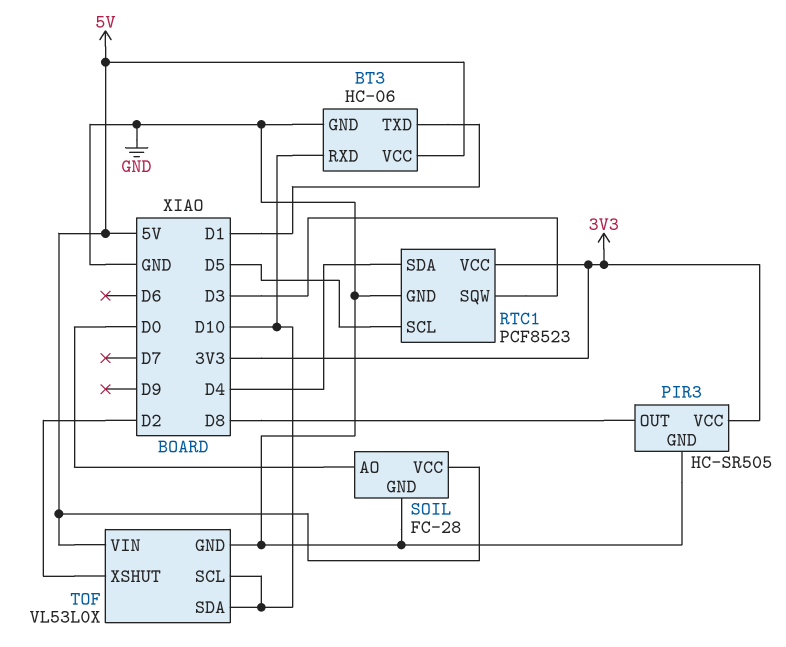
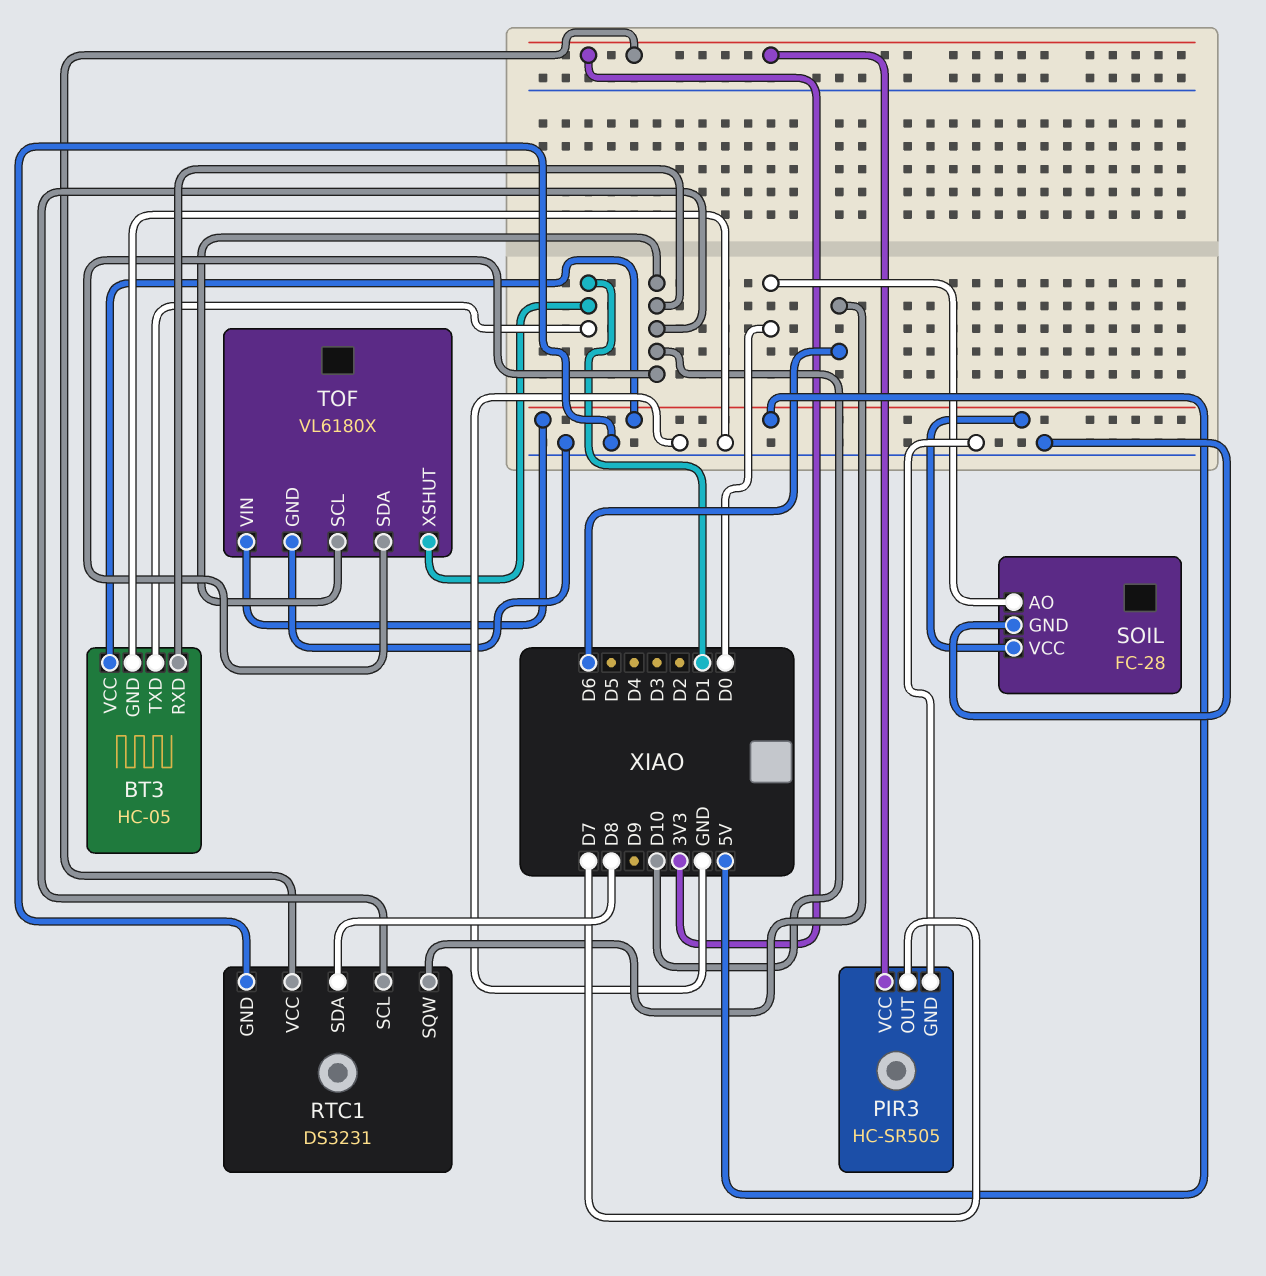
BT3: HC-06 -> HC-05
PIR3 pin OUT: D8 -> D7
RTC1: PCF8523 -> DS3231
RTC1 pin SCL: D5 -> D10
RTC1 pin SDA: D4 -> D8
RTC1 pin SQW: D3 -> D6
TOF: VL53L0X -> VL6180X
TOF pin XSHUT: D2 -> D1

